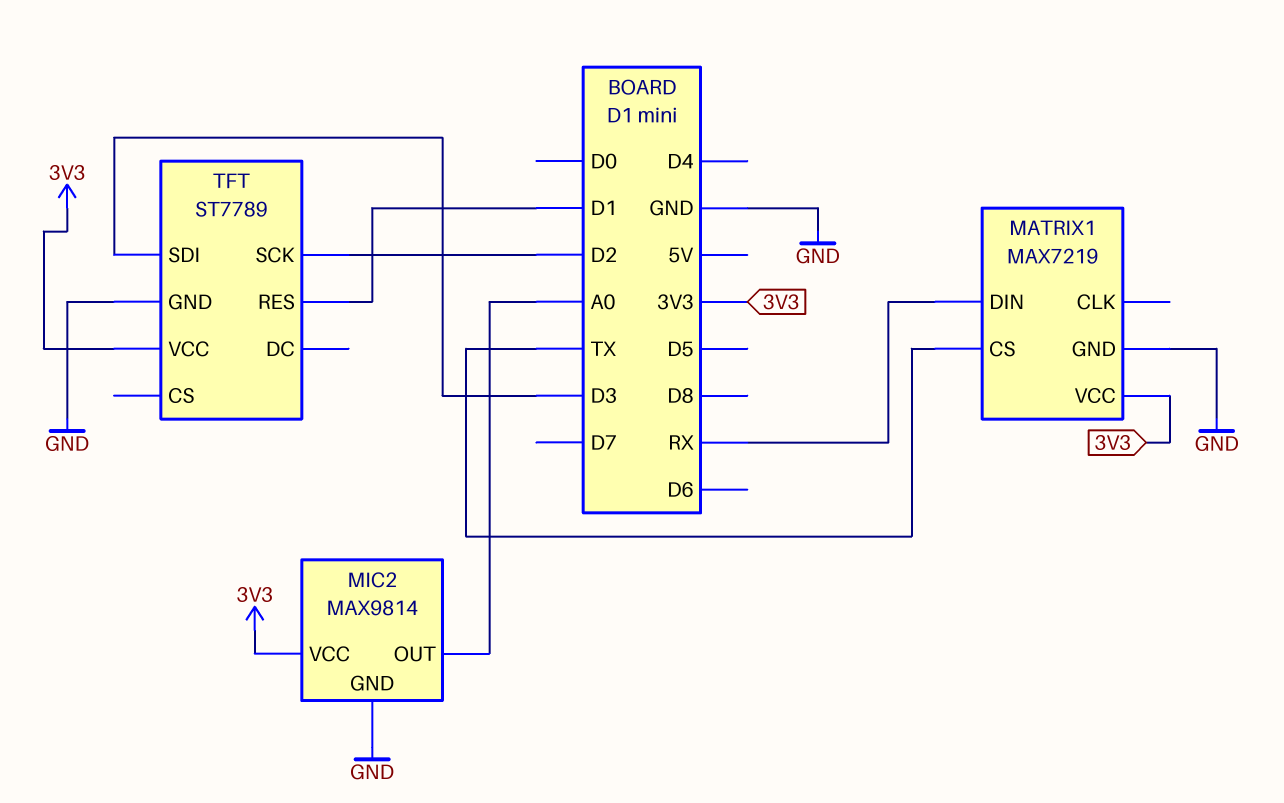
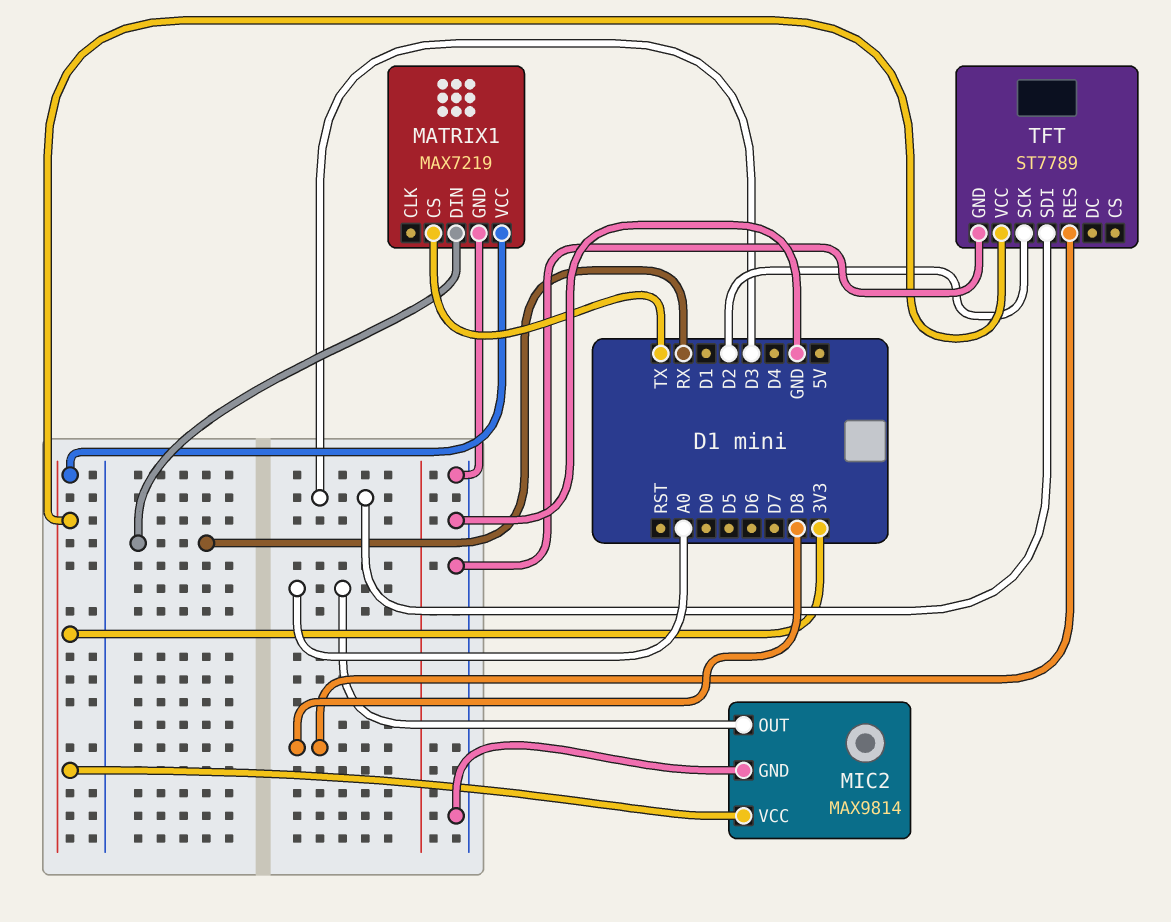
TFT pin RES: D1 -> D8

